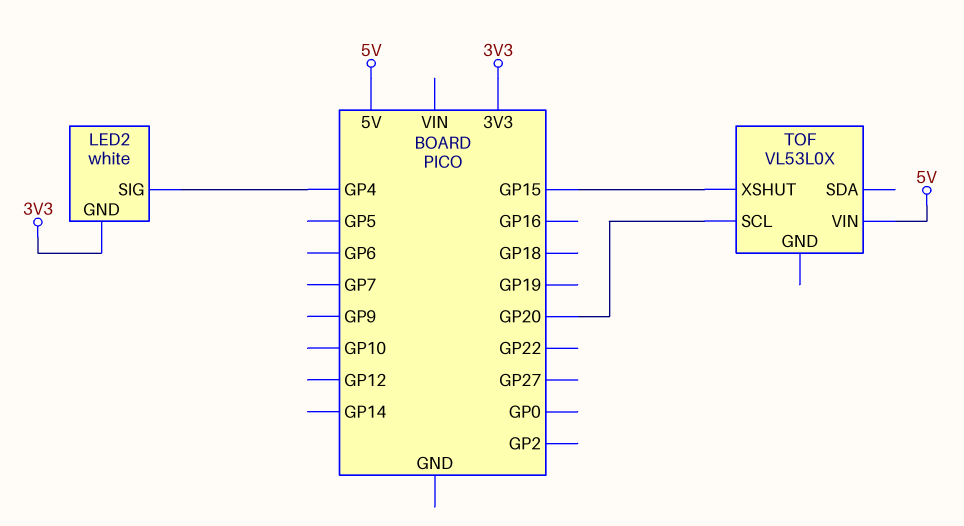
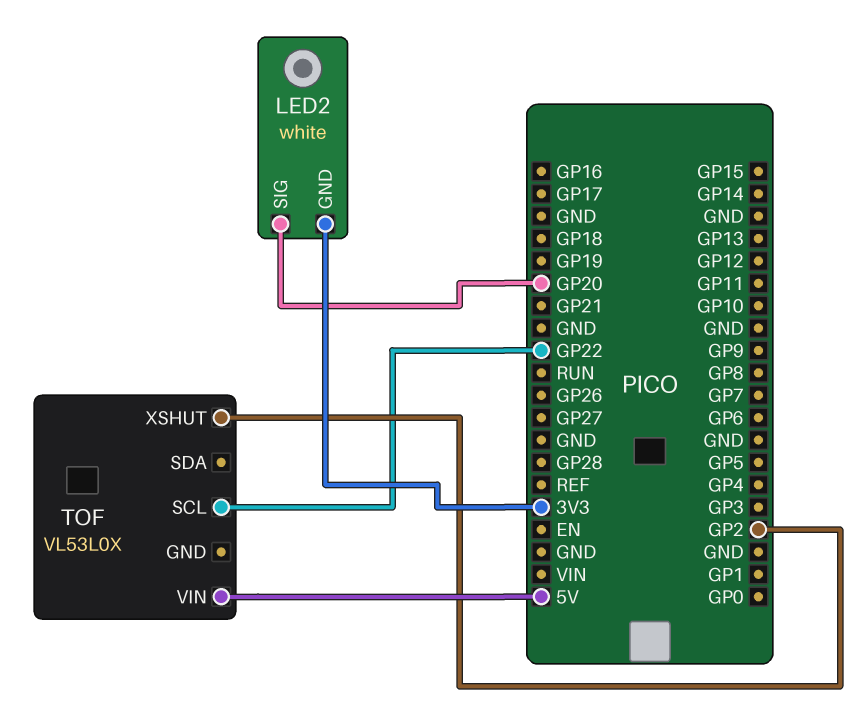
LED2 pin SIG: GP4 -> GP20
TOF pin SCL: GP20 -> GP22
TOF pin XSHUT: GP15 -> GP2

